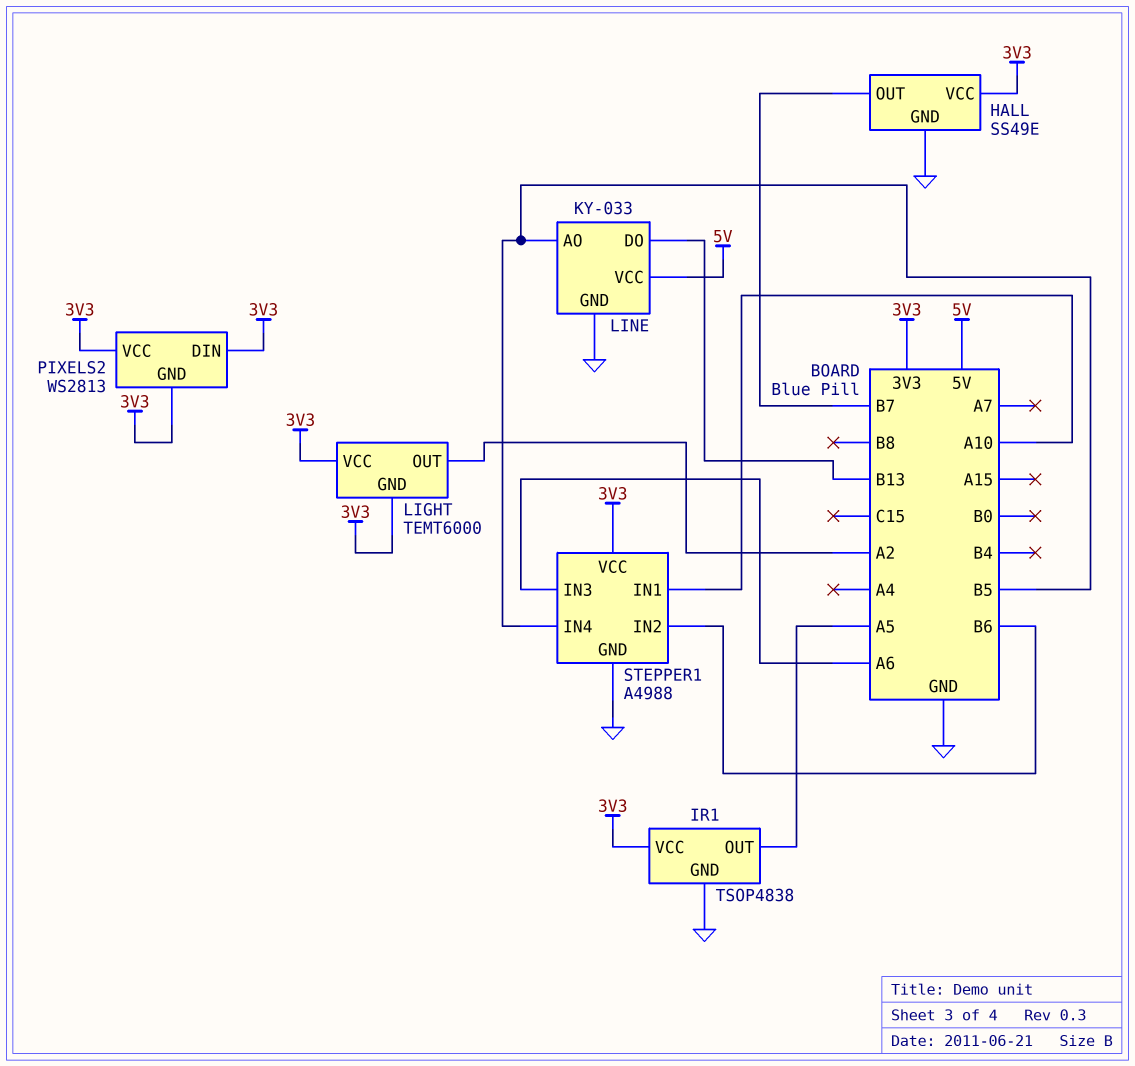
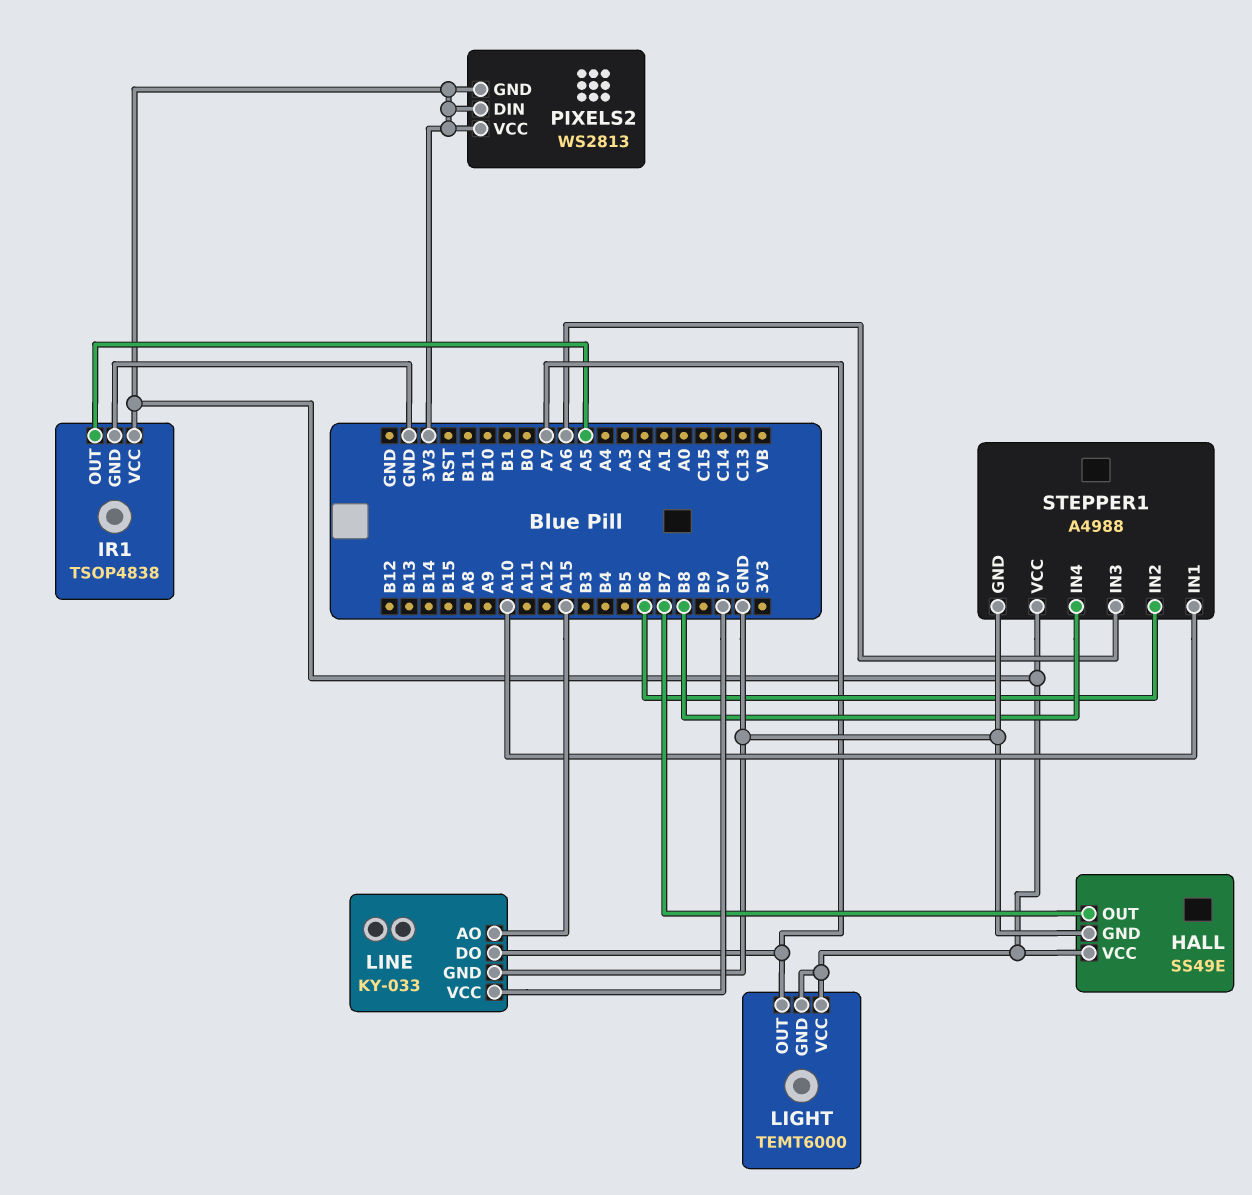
LIGHT pin OUT: A2 -> A7
LINE pin AO: B5 -> A15
LINE pin DO: B13 -> A7
STEPPER1 pin IN4: B5 -> B8

